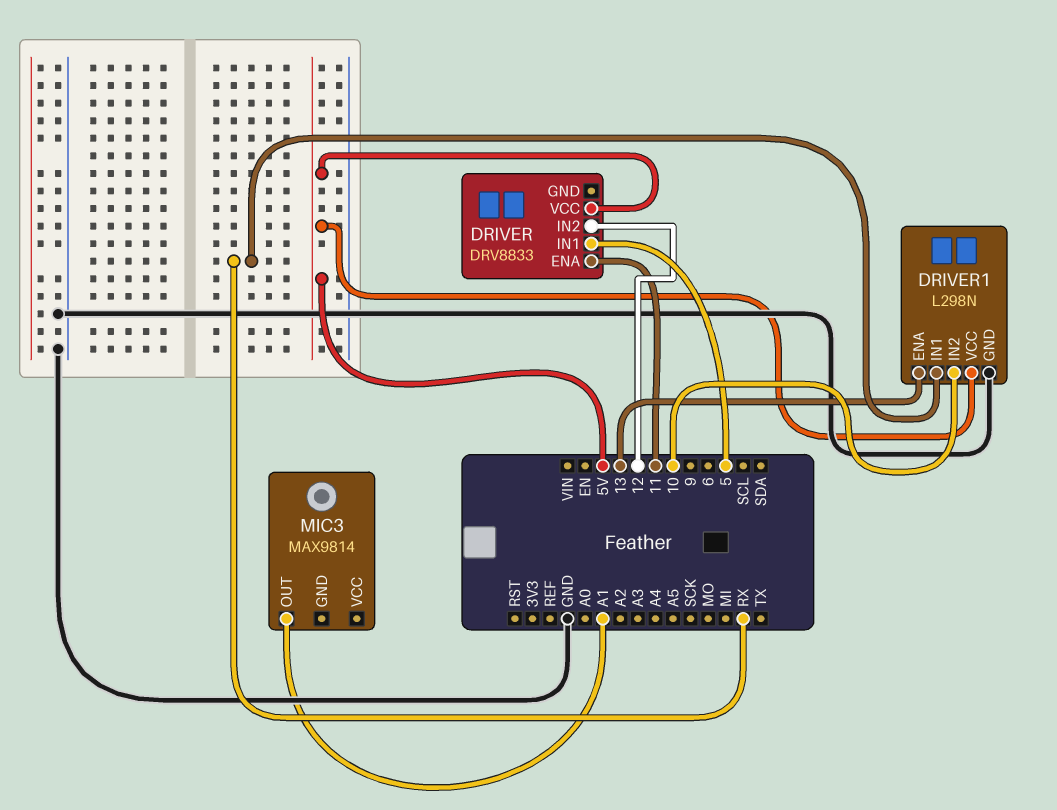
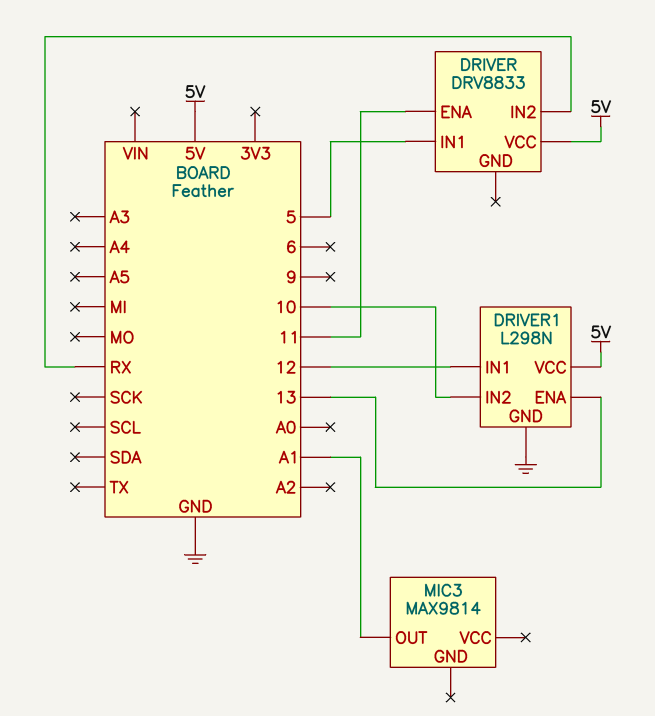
DRIVER pin IN2: 12 -> RX
DRIVER1 pin IN1: RX -> 12

